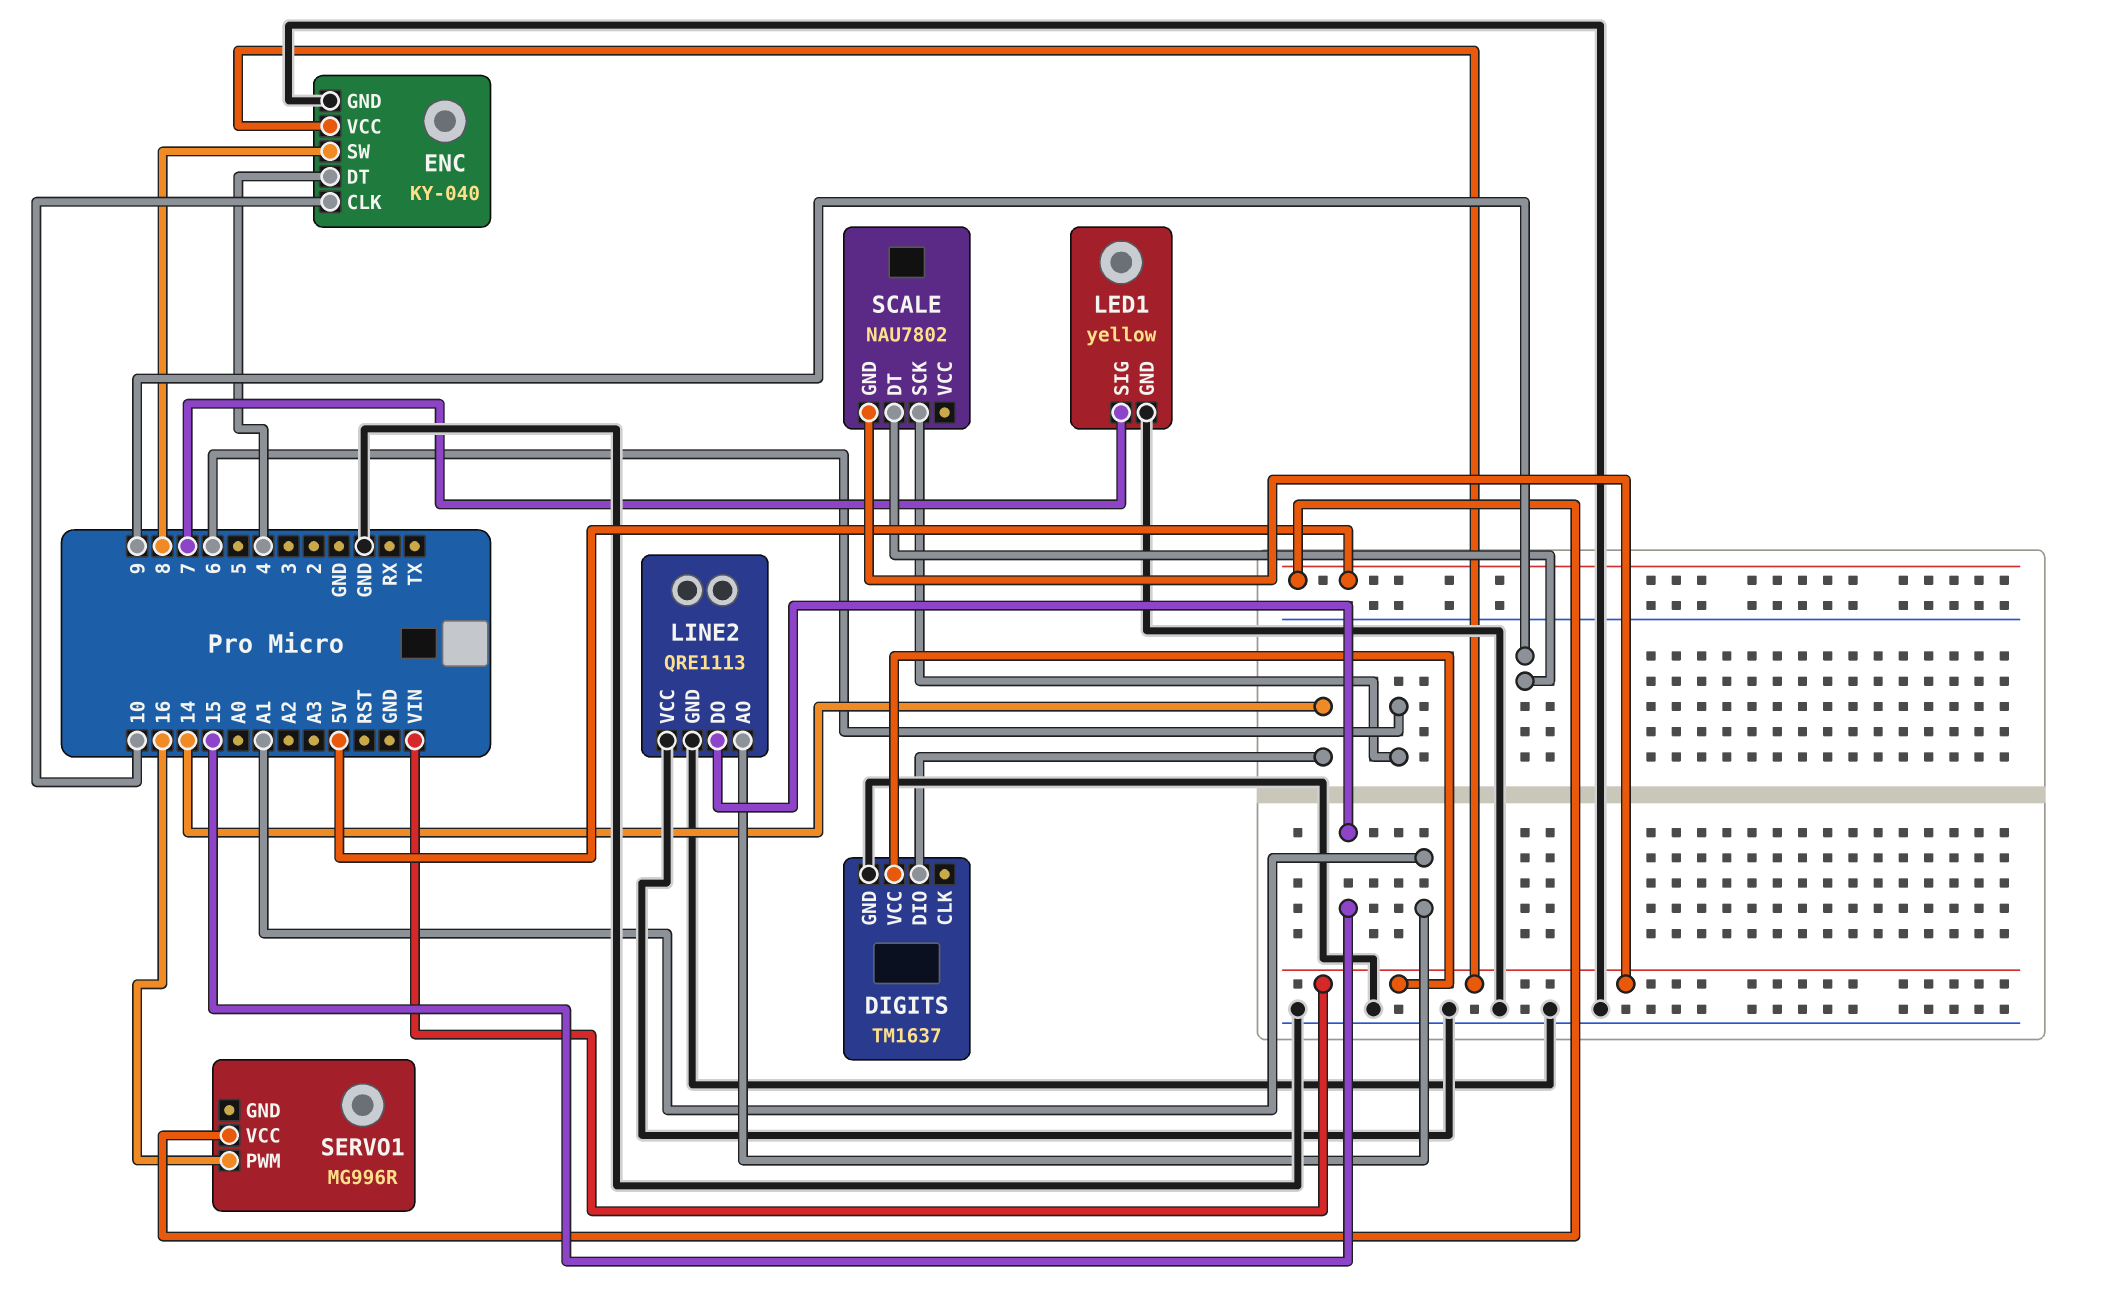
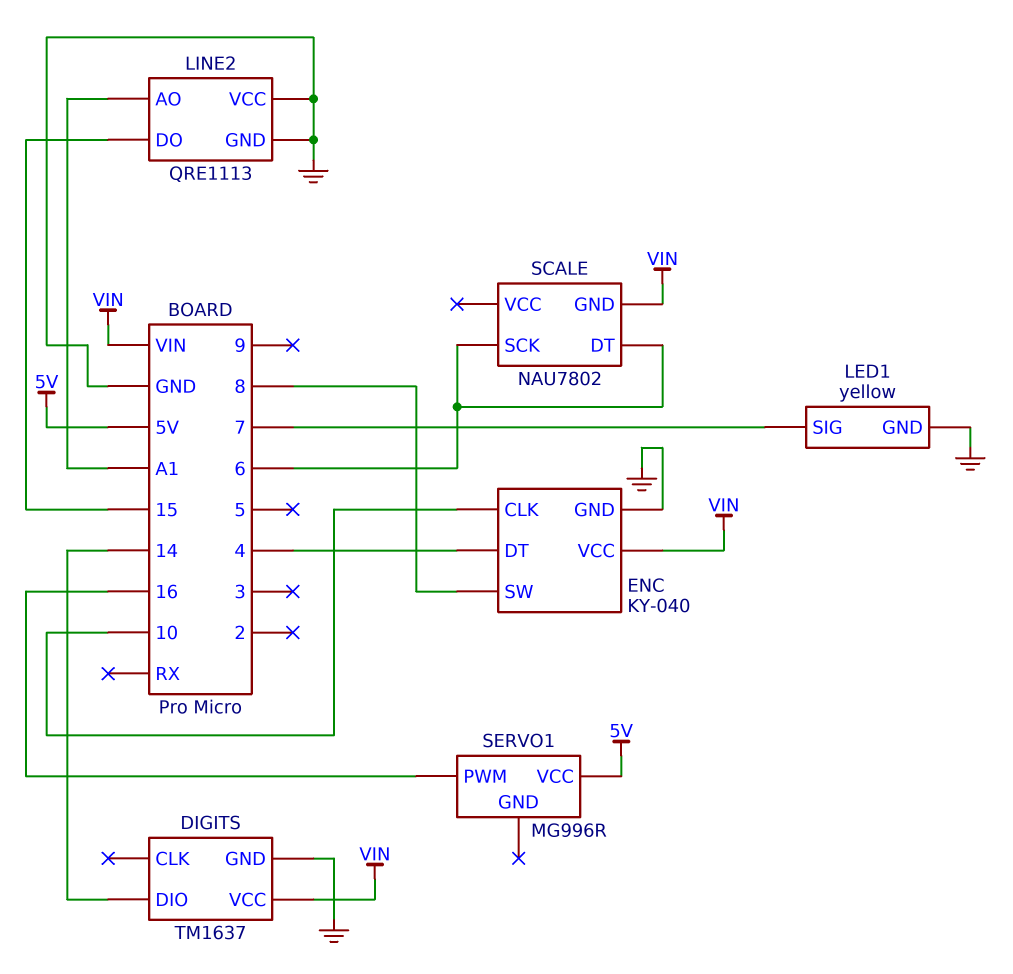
SCALE pin DT: 9 -> 6

